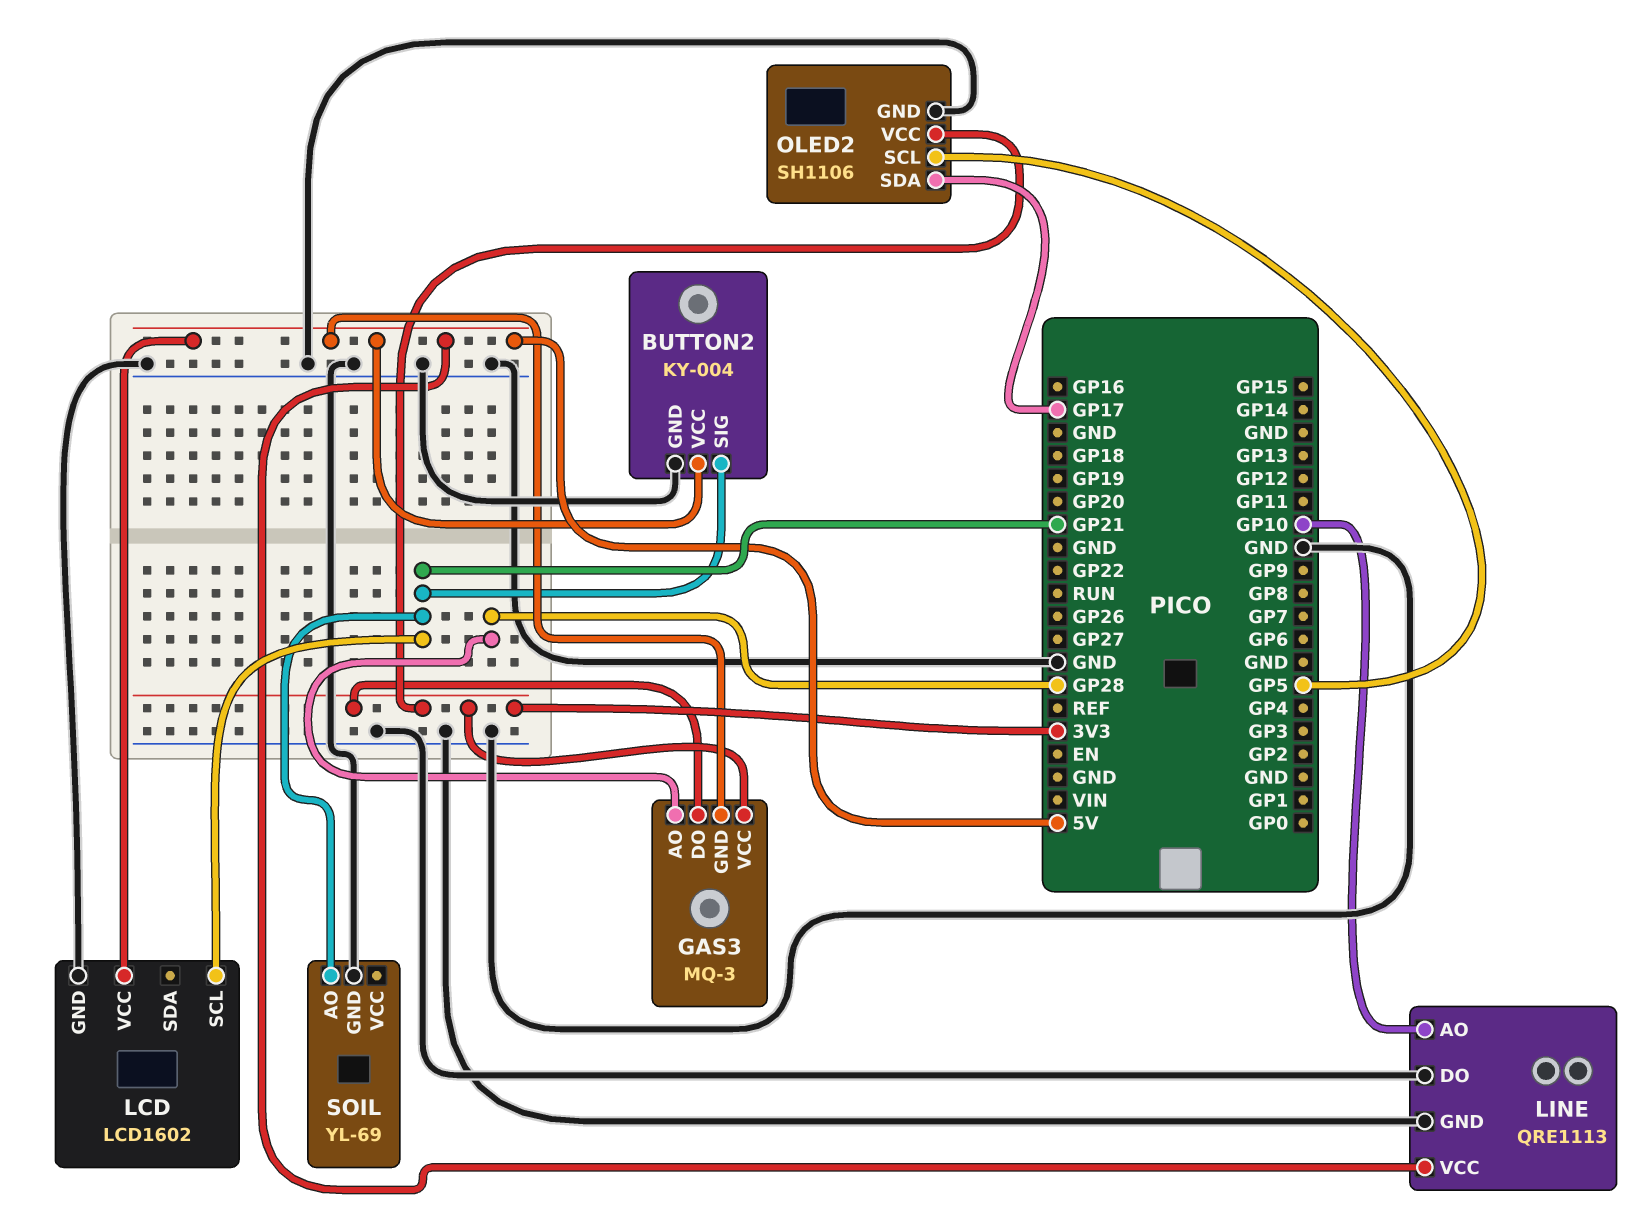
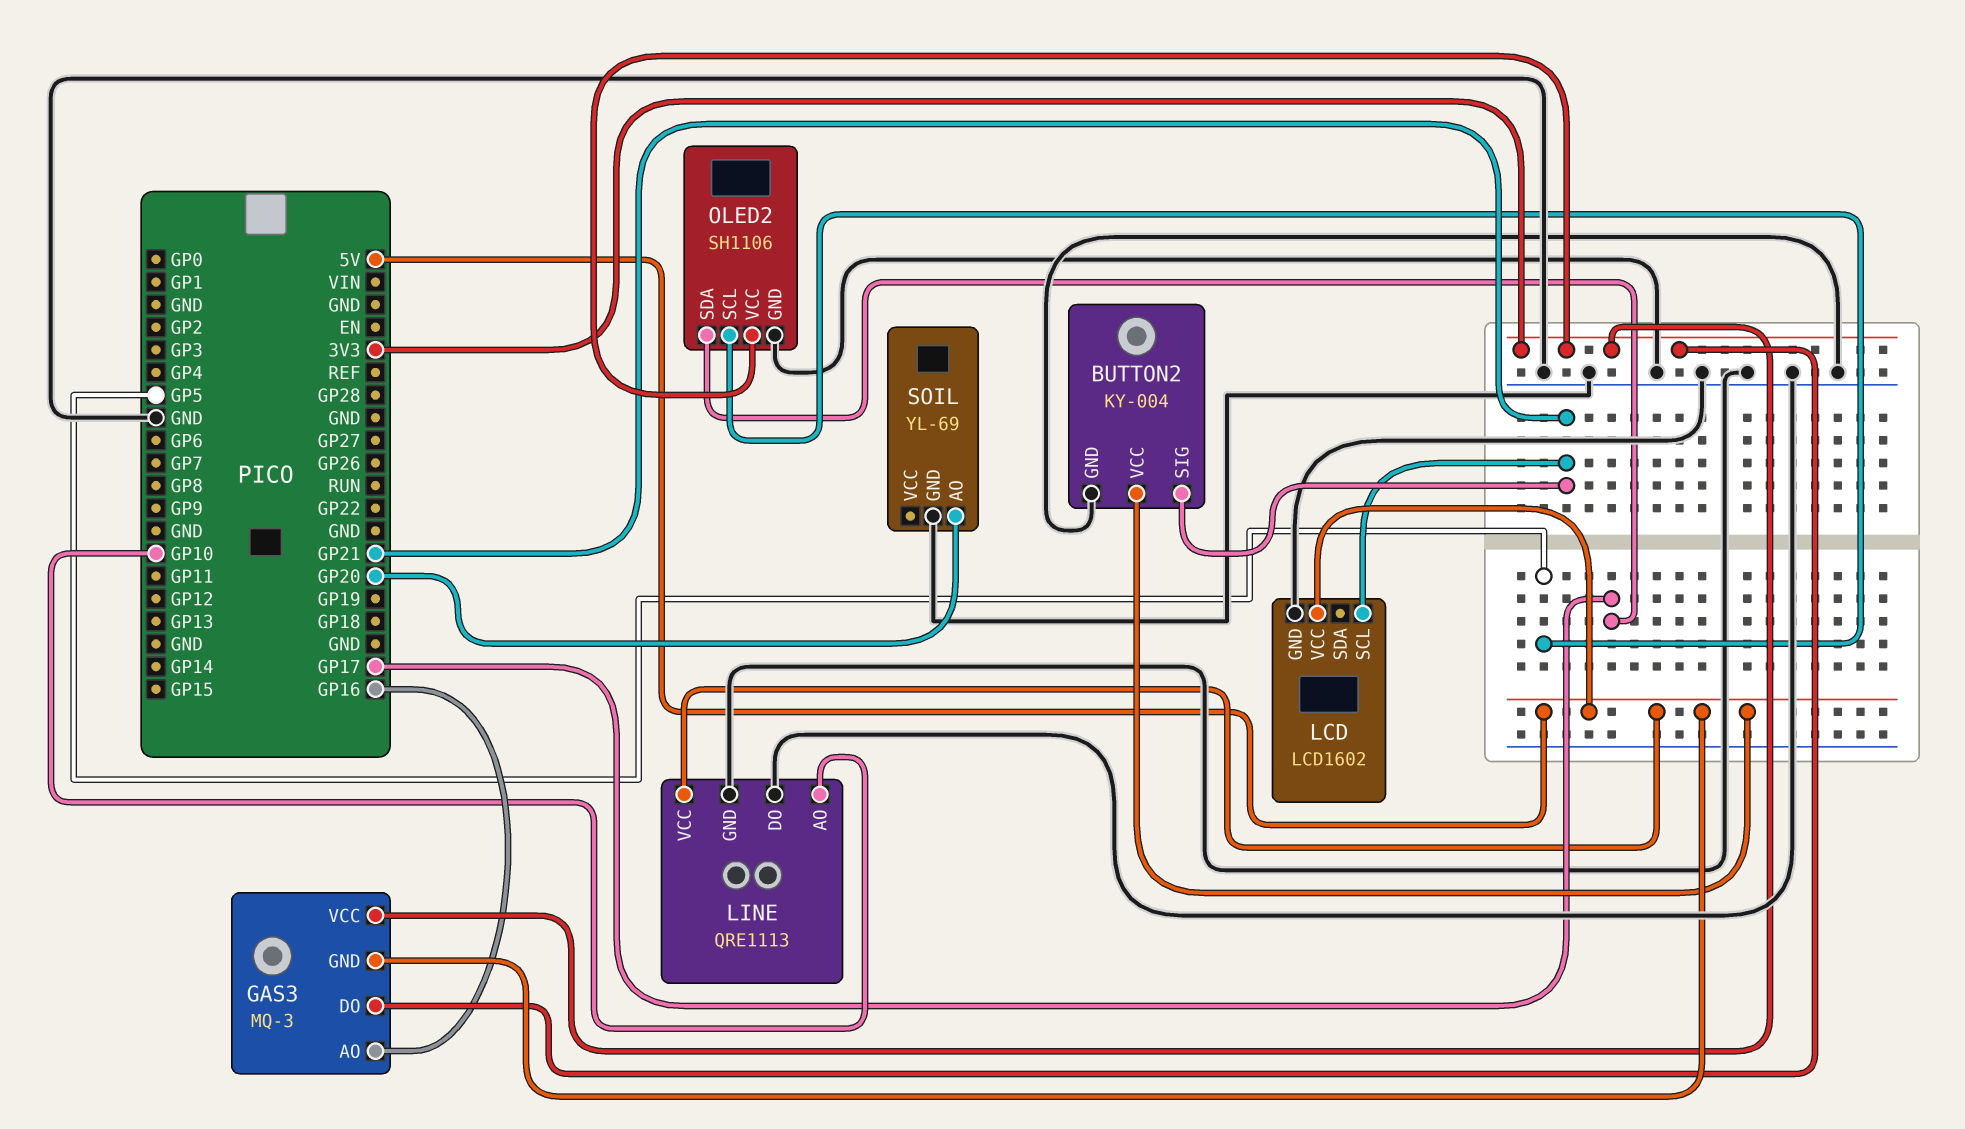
GAS3 pin AO: GP28 -> GP16
SOIL pin AO: GP21 -> GP20

